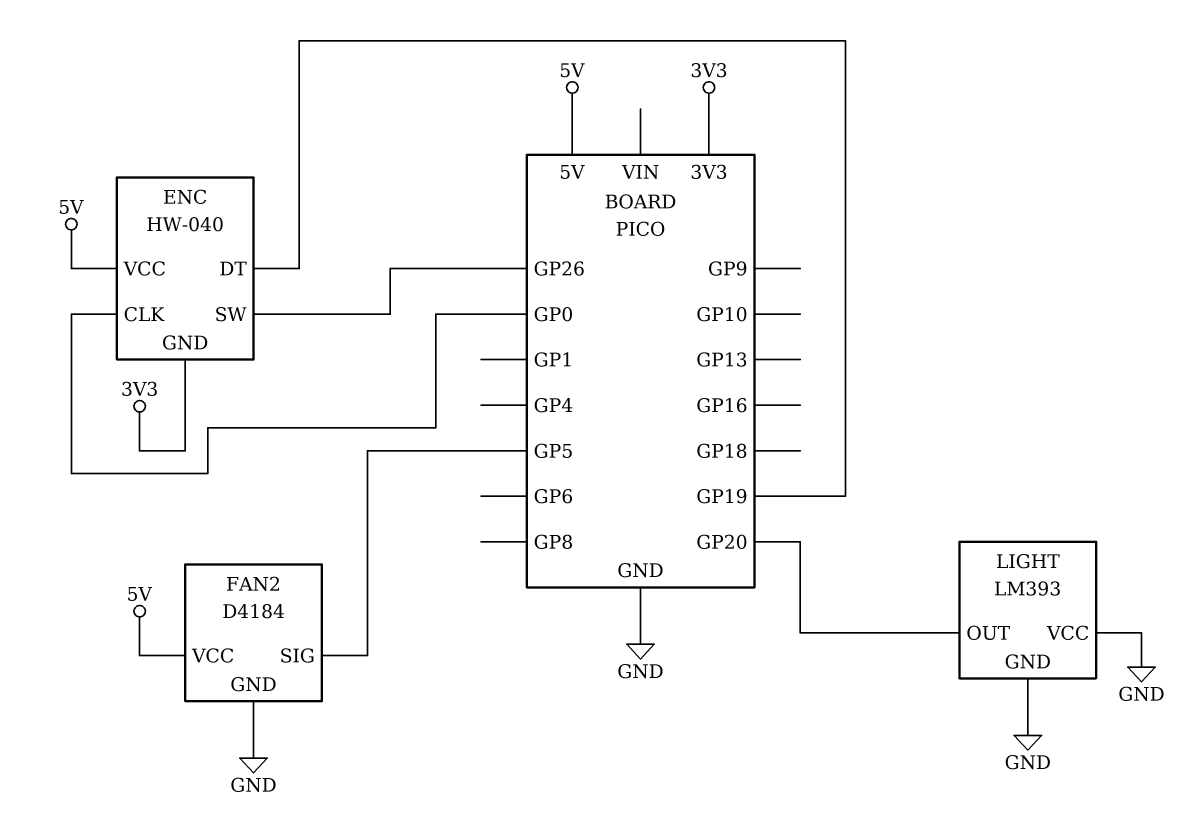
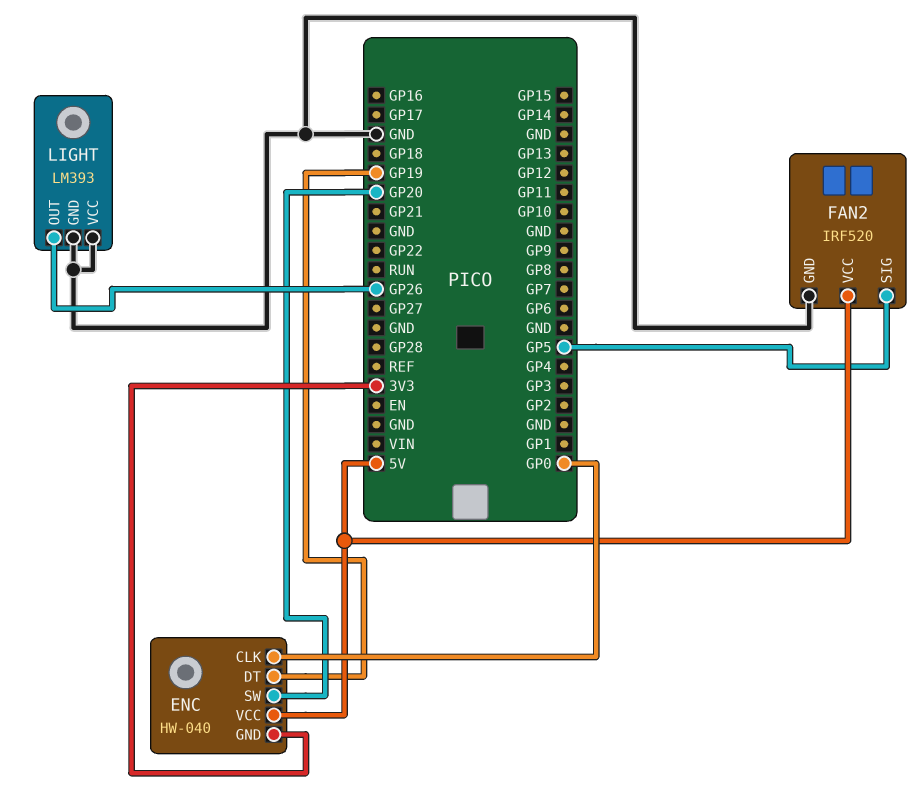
ENC pin SW: GP26 -> GP20
FAN2: D4184 -> IRF520
LIGHT pin OUT: GP20 -> GP26

